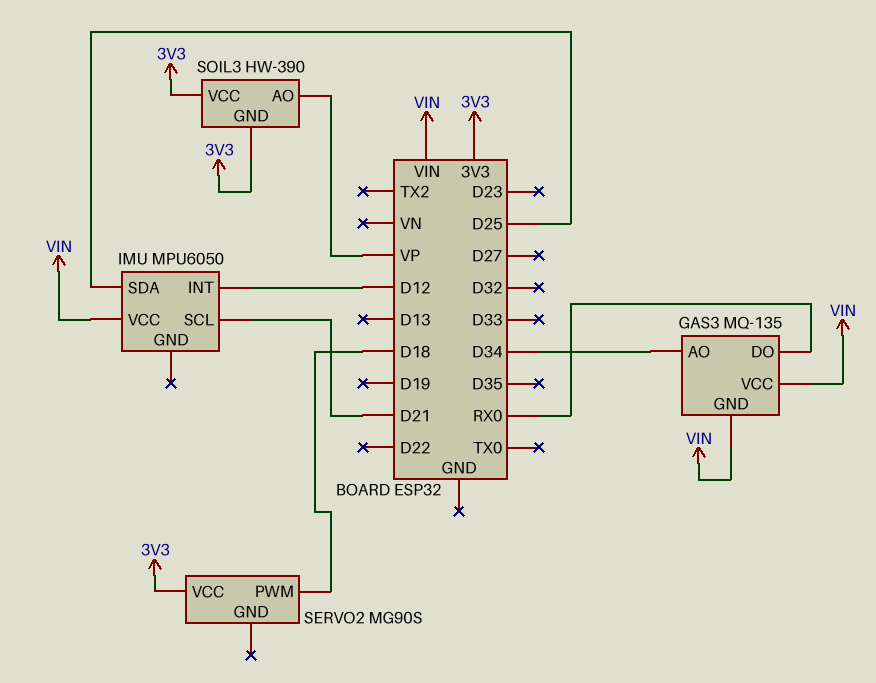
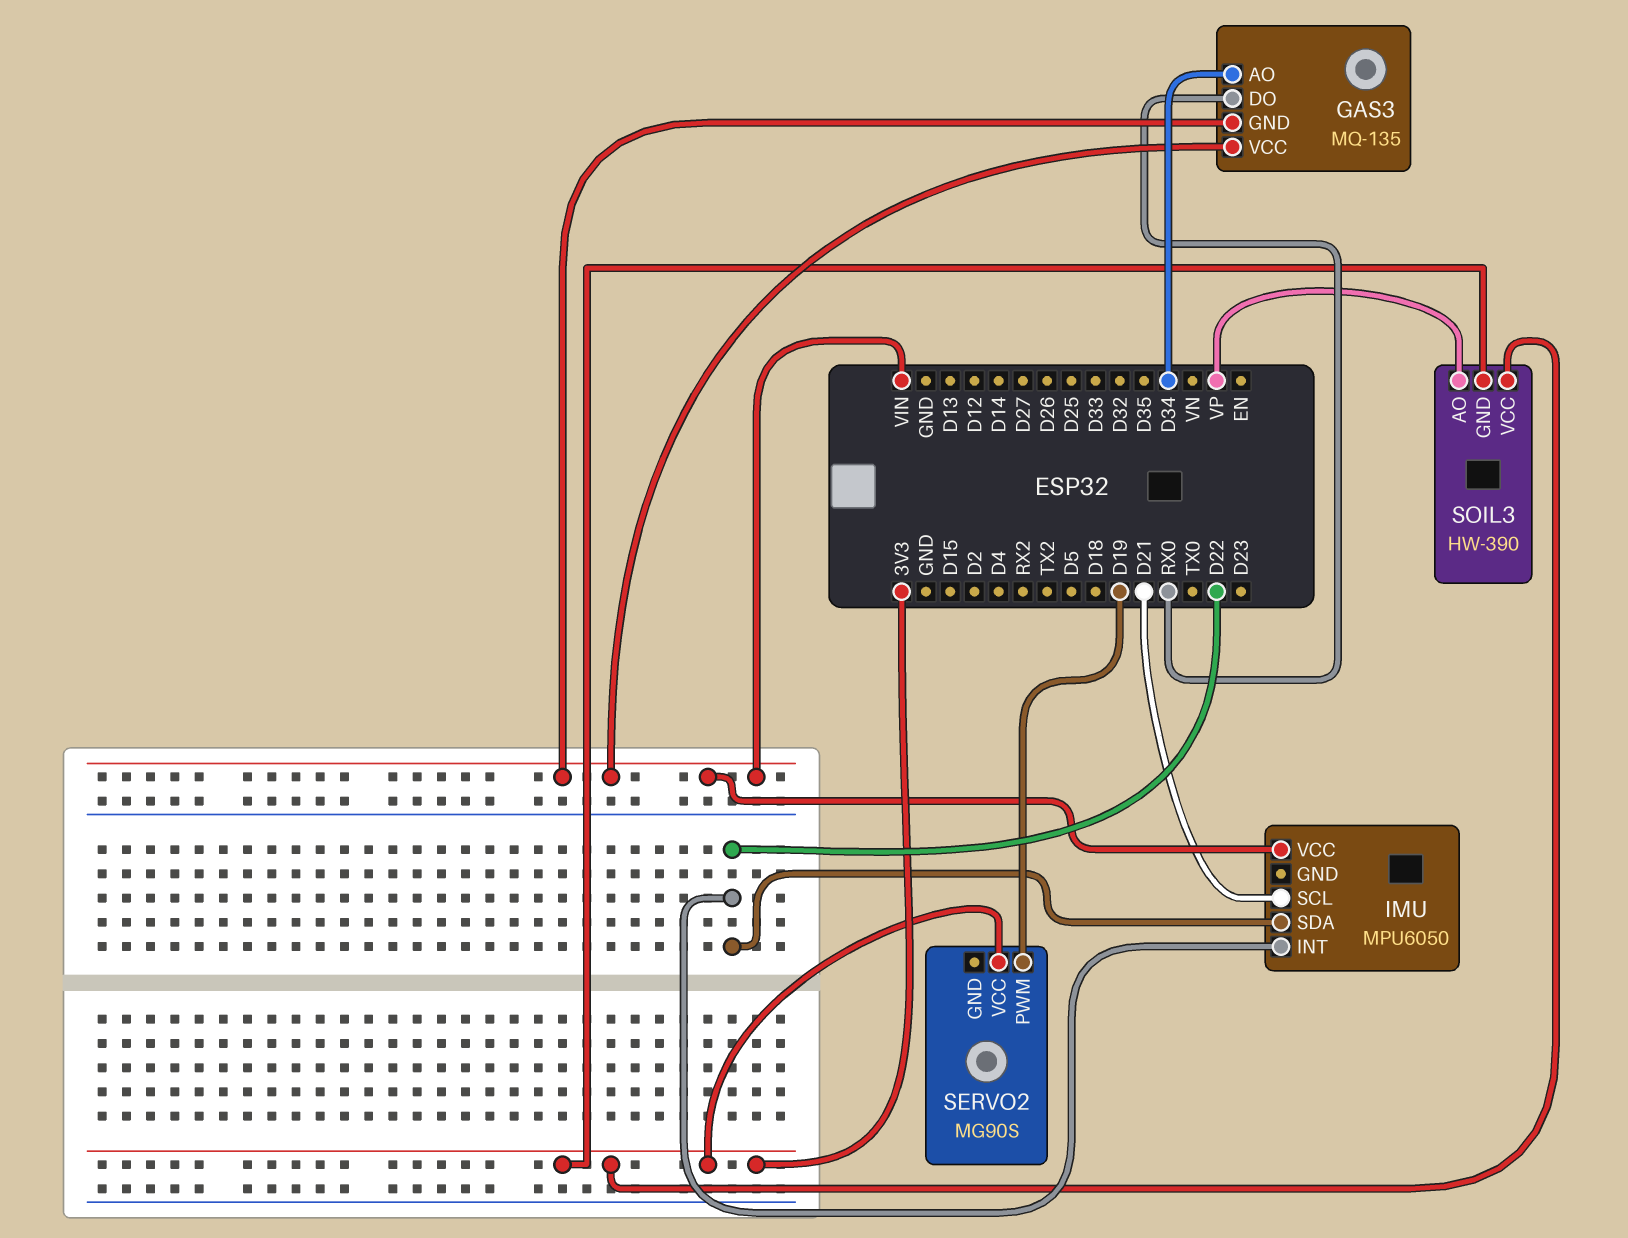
IMU pin INT: D12 -> D22
IMU pin SDA: D25 -> D22
SERVO2 pin PWM: D18 -> D19

